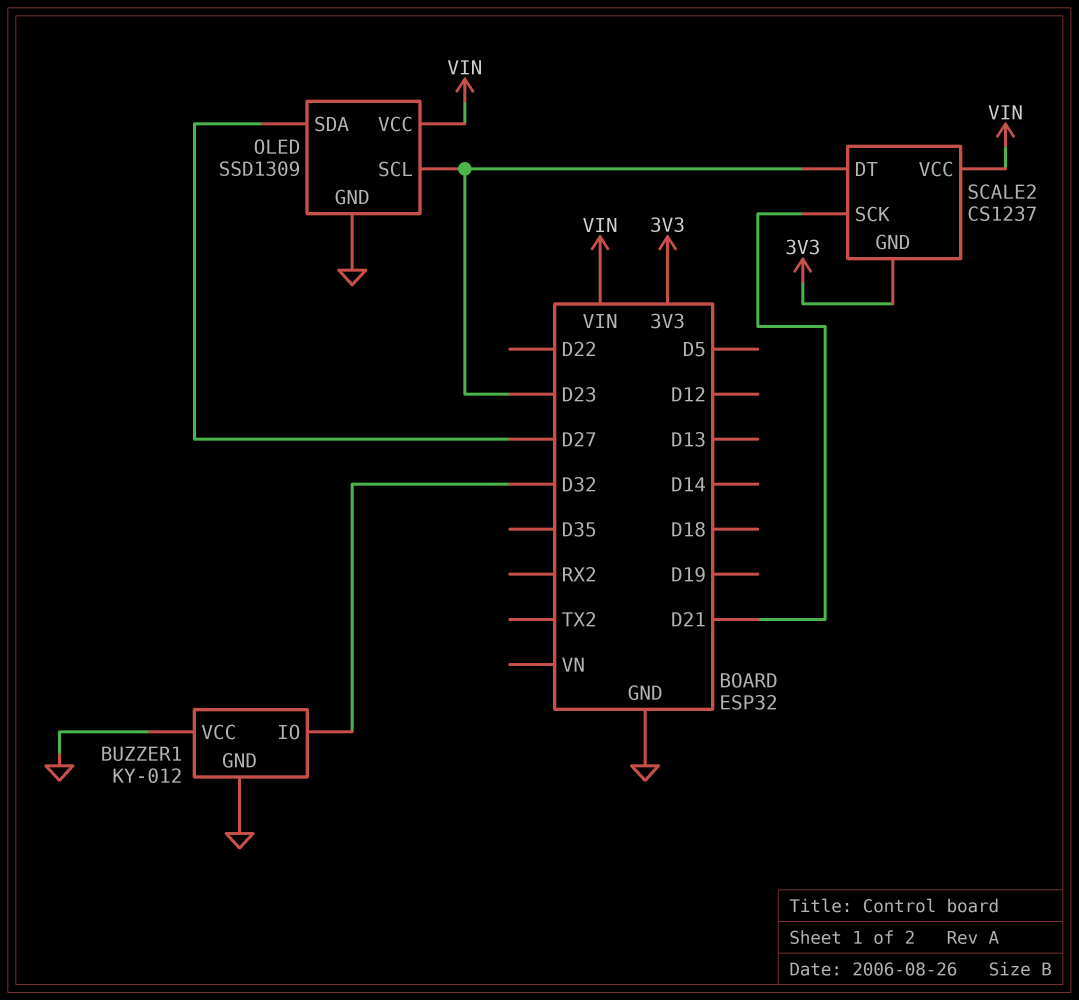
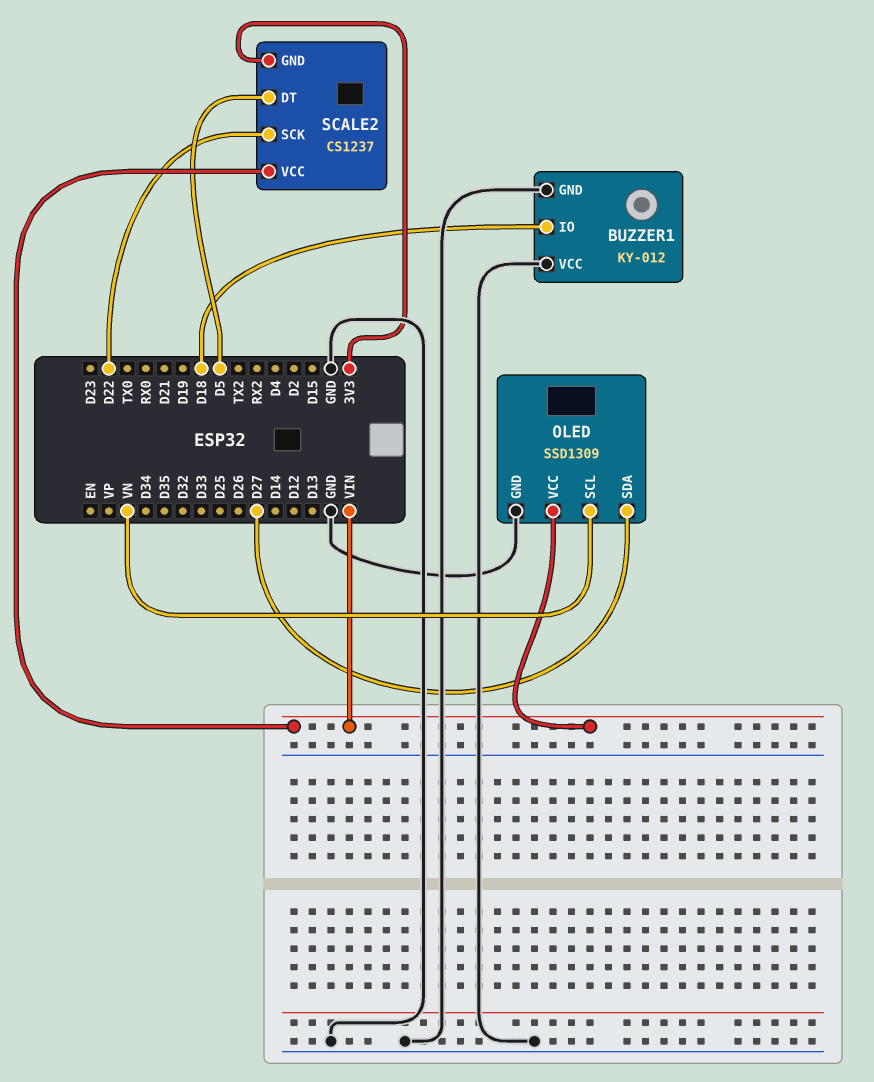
BUZZER1 pin IO: D32 -> D18
OLED pin SCL: D23 -> VN
SCALE2 pin DT: D23 -> D5
SCALE2 pin SCK: D21 -> D22

